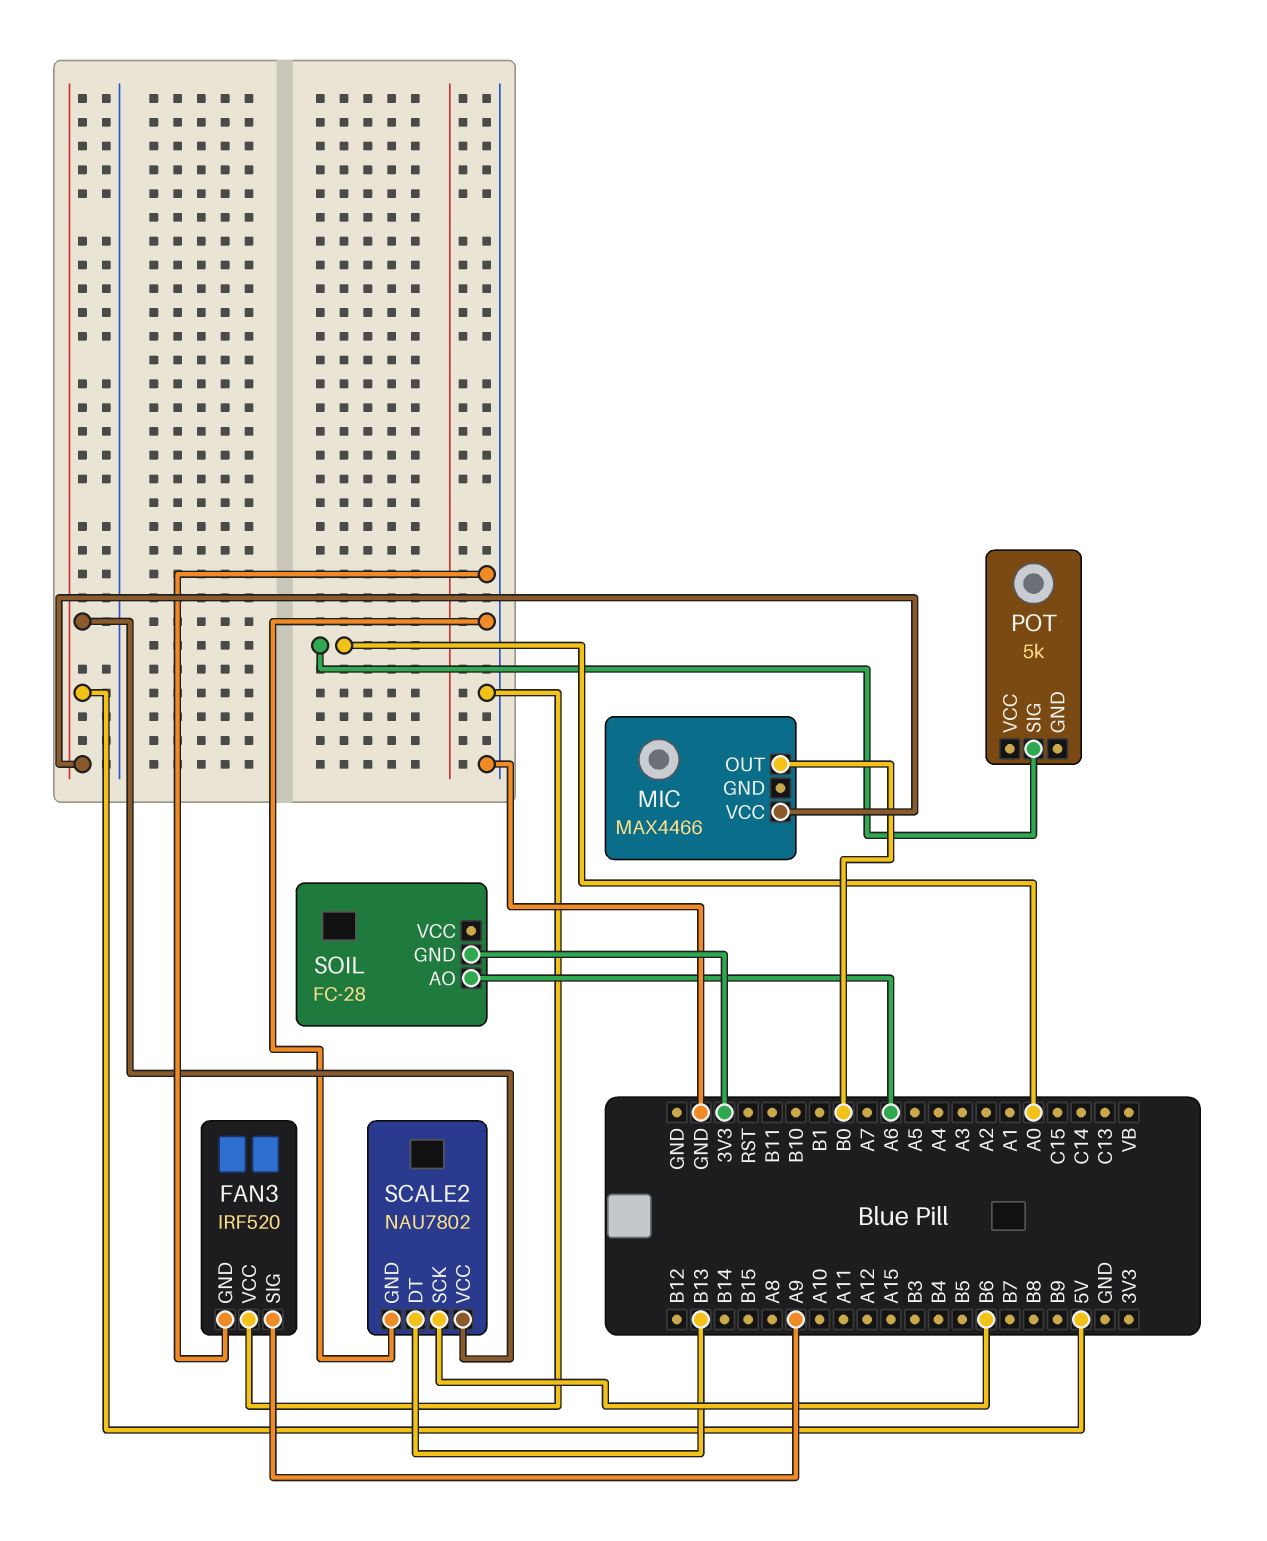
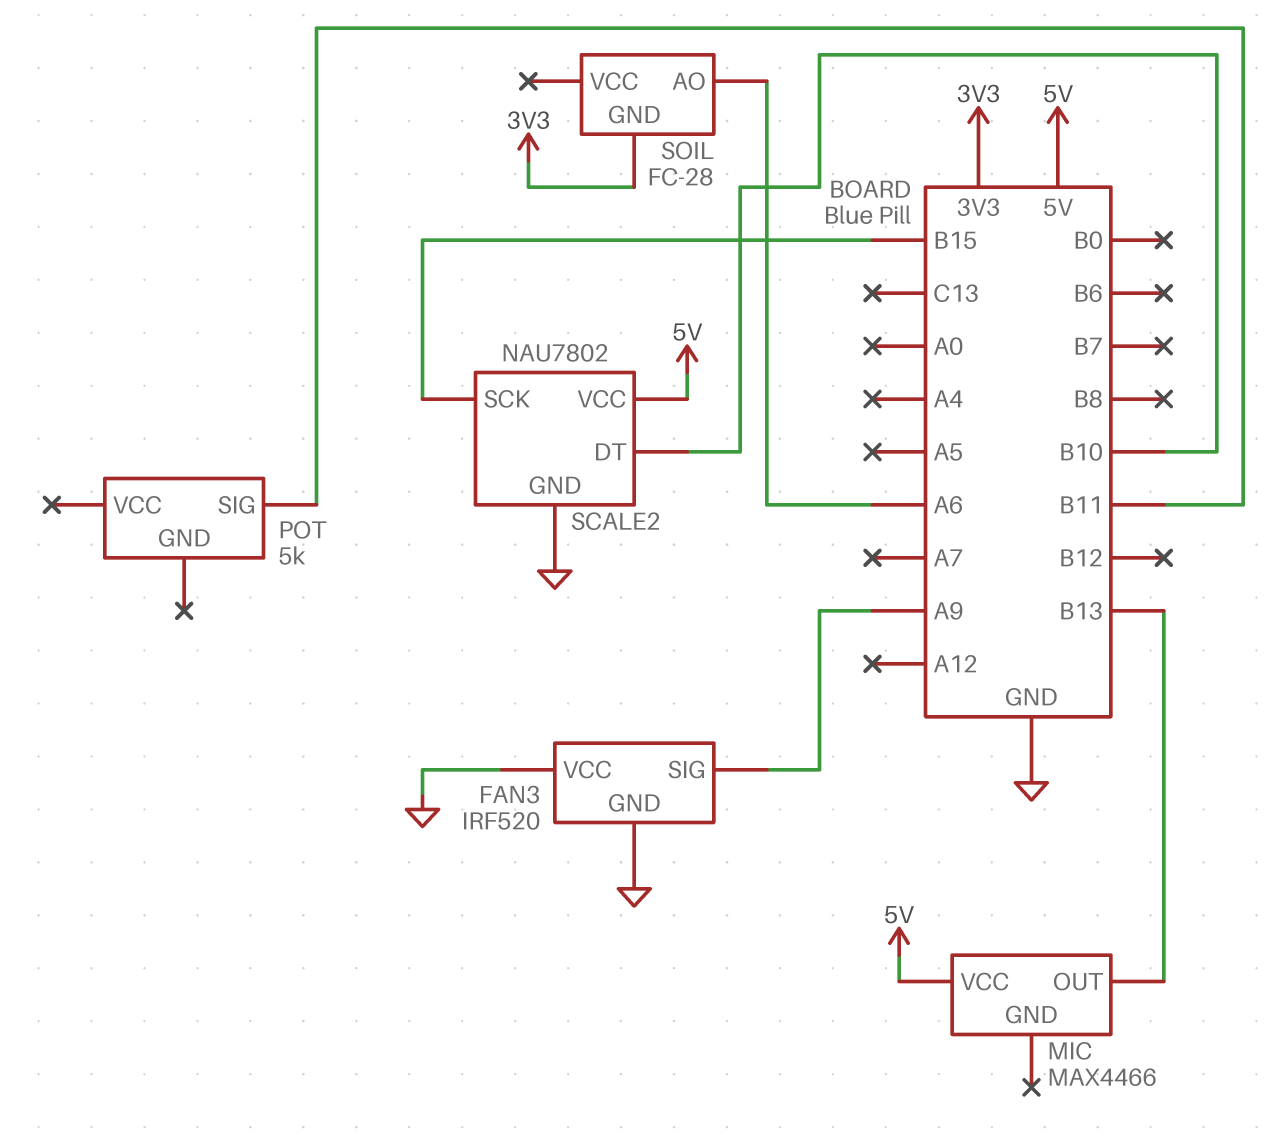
MIC pin OUT: B0 -> B13
POT pin SIG: A0 -> B11
SCALE2 pin DT: B13 -> B10
SCALE2 pin SCK: B6 -> B15

